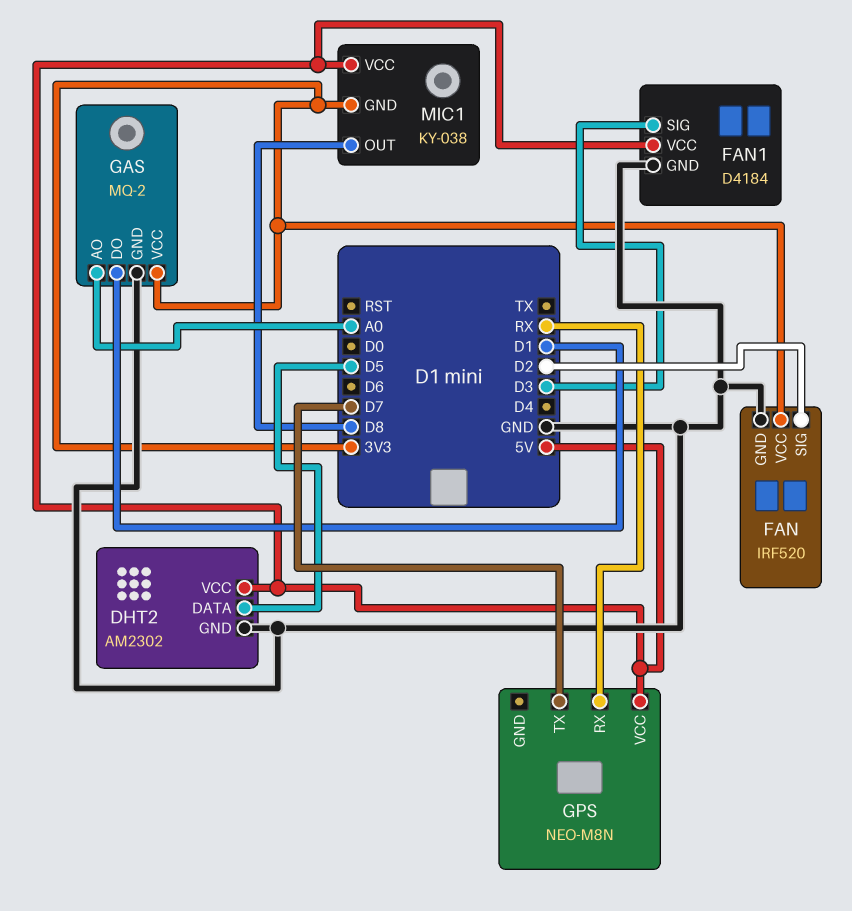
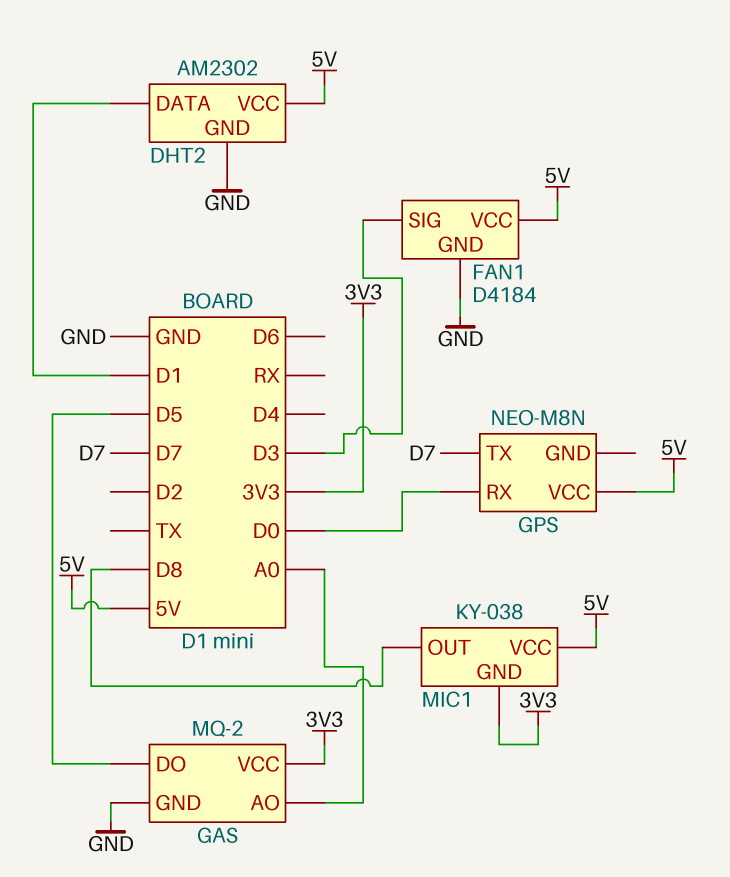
DHT2 pin DATA: D5 -> D1
FAN: IRF520 -> none
FAN pin GND: GND -> none
FAN pin SIG: D2 -> none
FAN pin VCC: 3V3 -> none
GAS pin DO: D1 -> D5
GPS pin RX: RX -> D0

